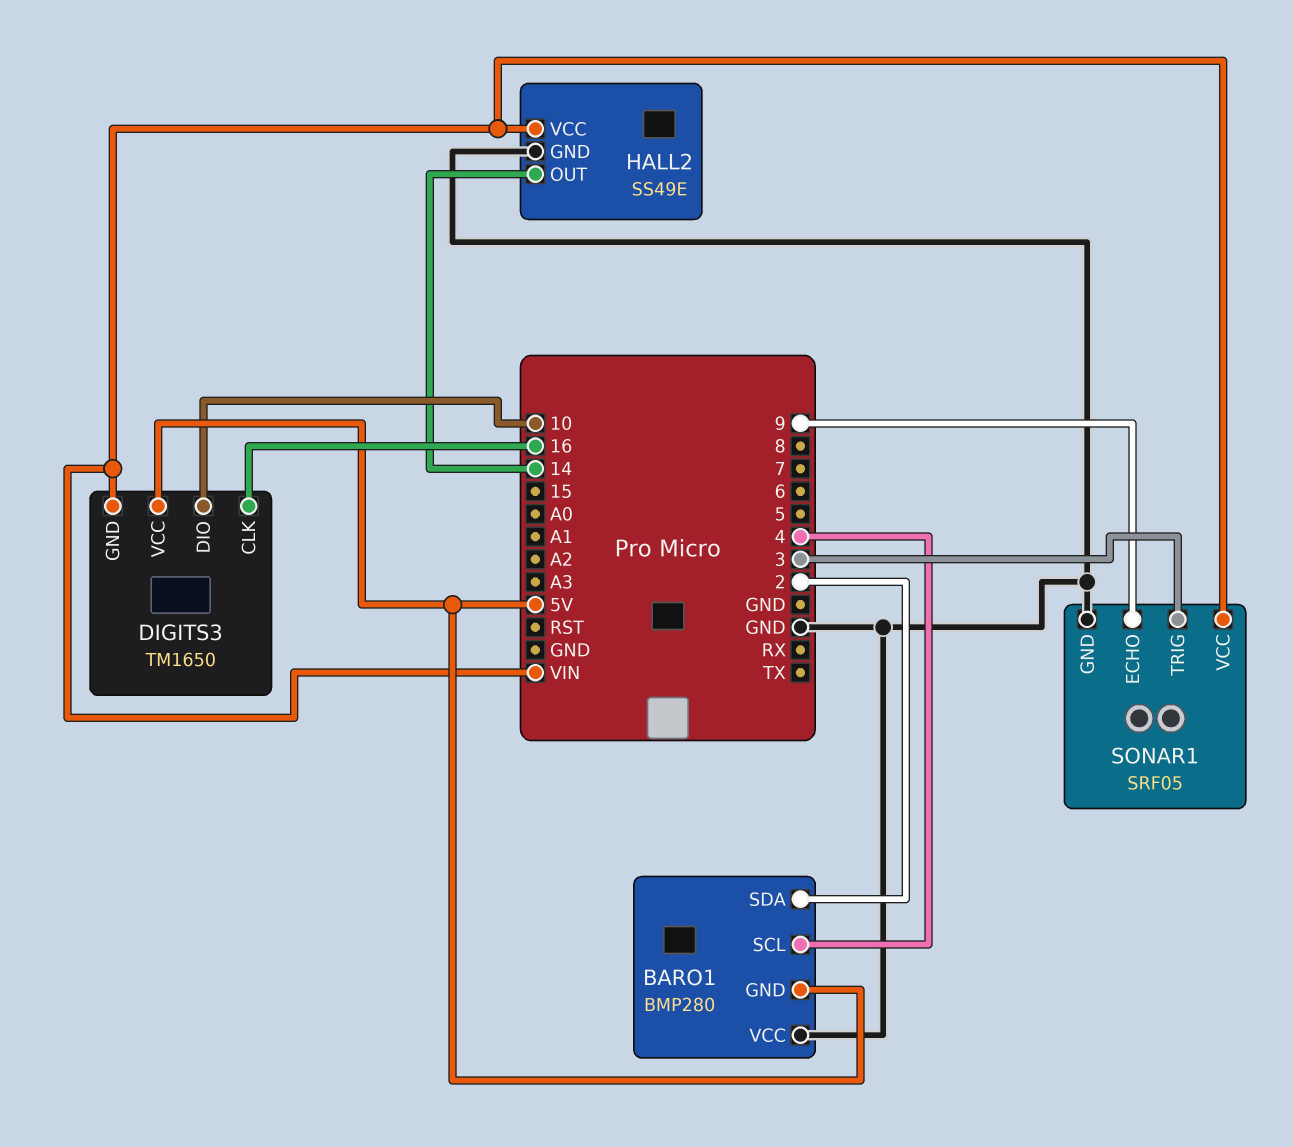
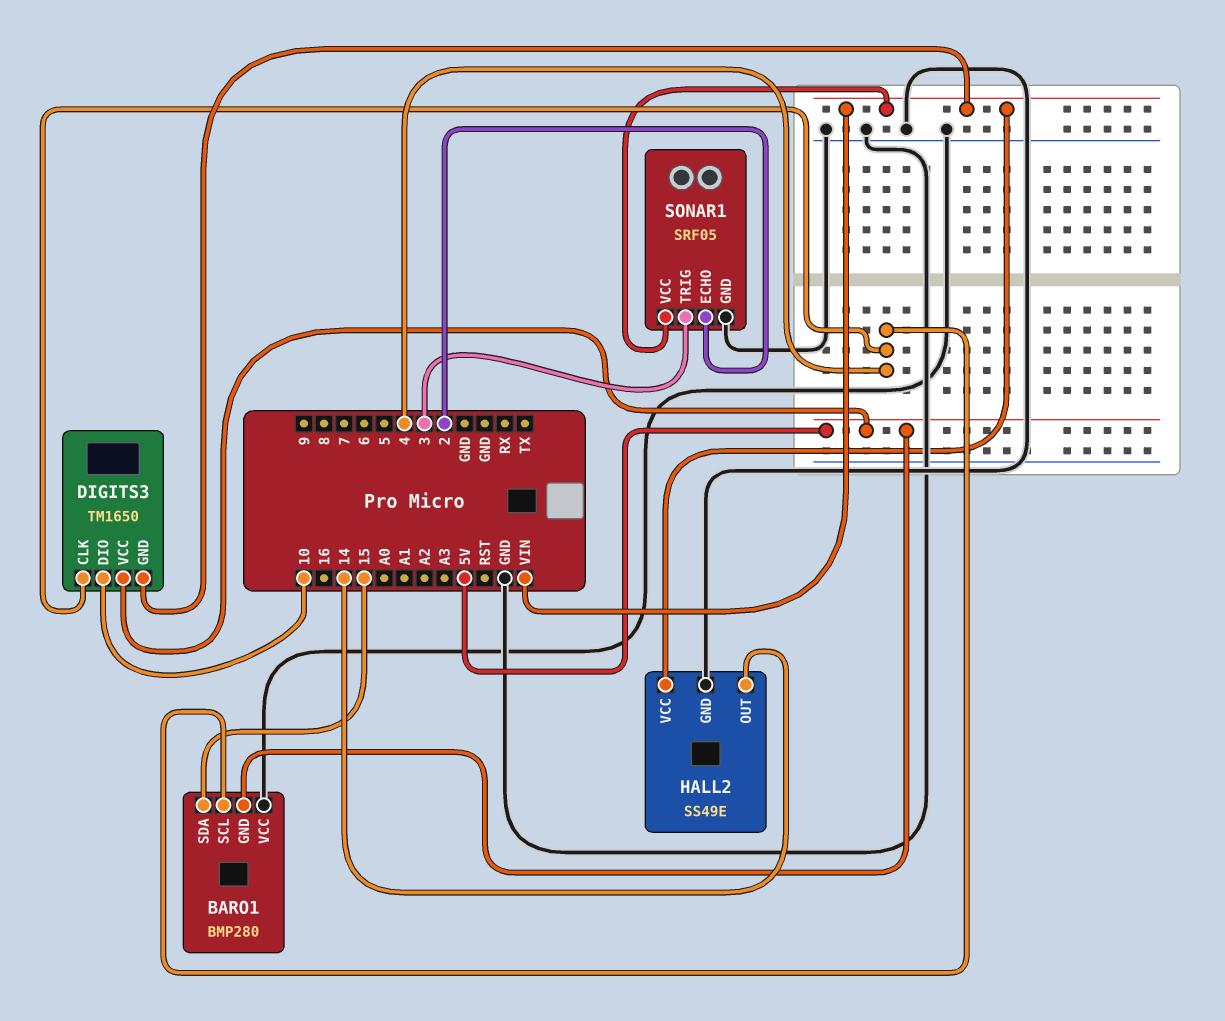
BARO1 pin SDA: 2 -> 15
DIGITS3 pin CLK: 16 -> 4
SONAR1 pin ECHO: 9 -> 2

